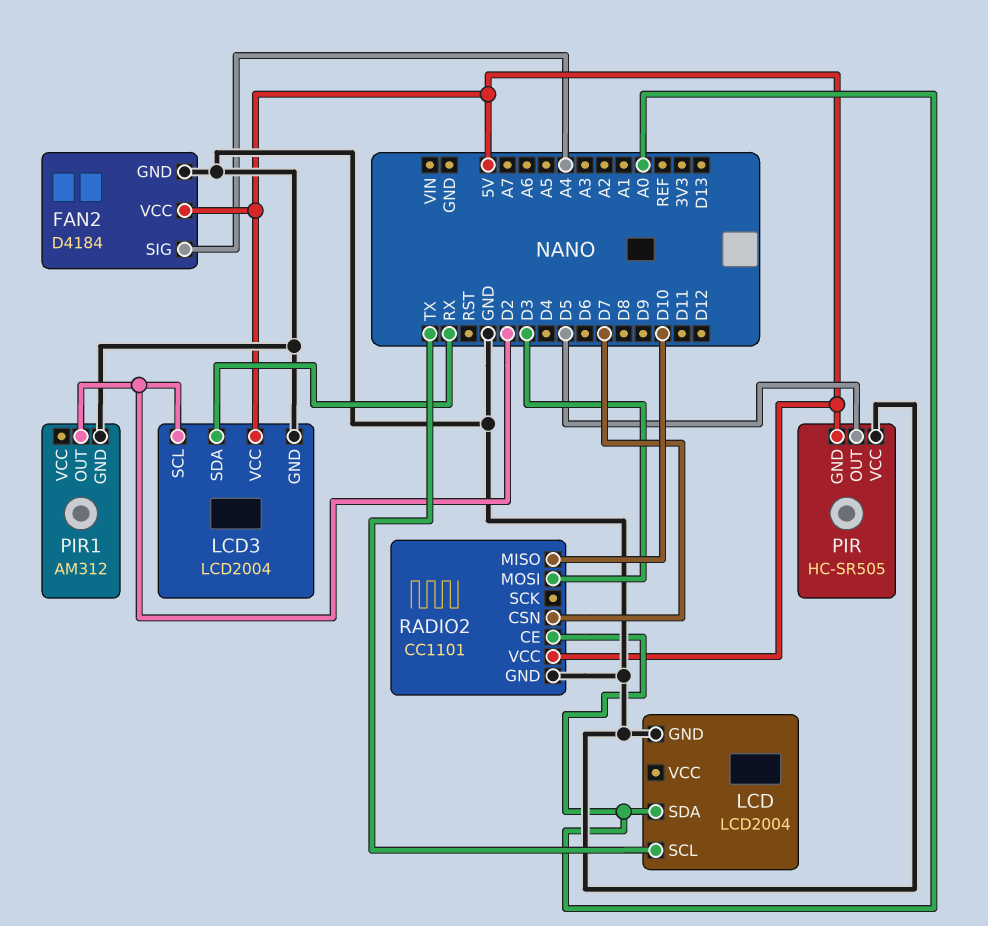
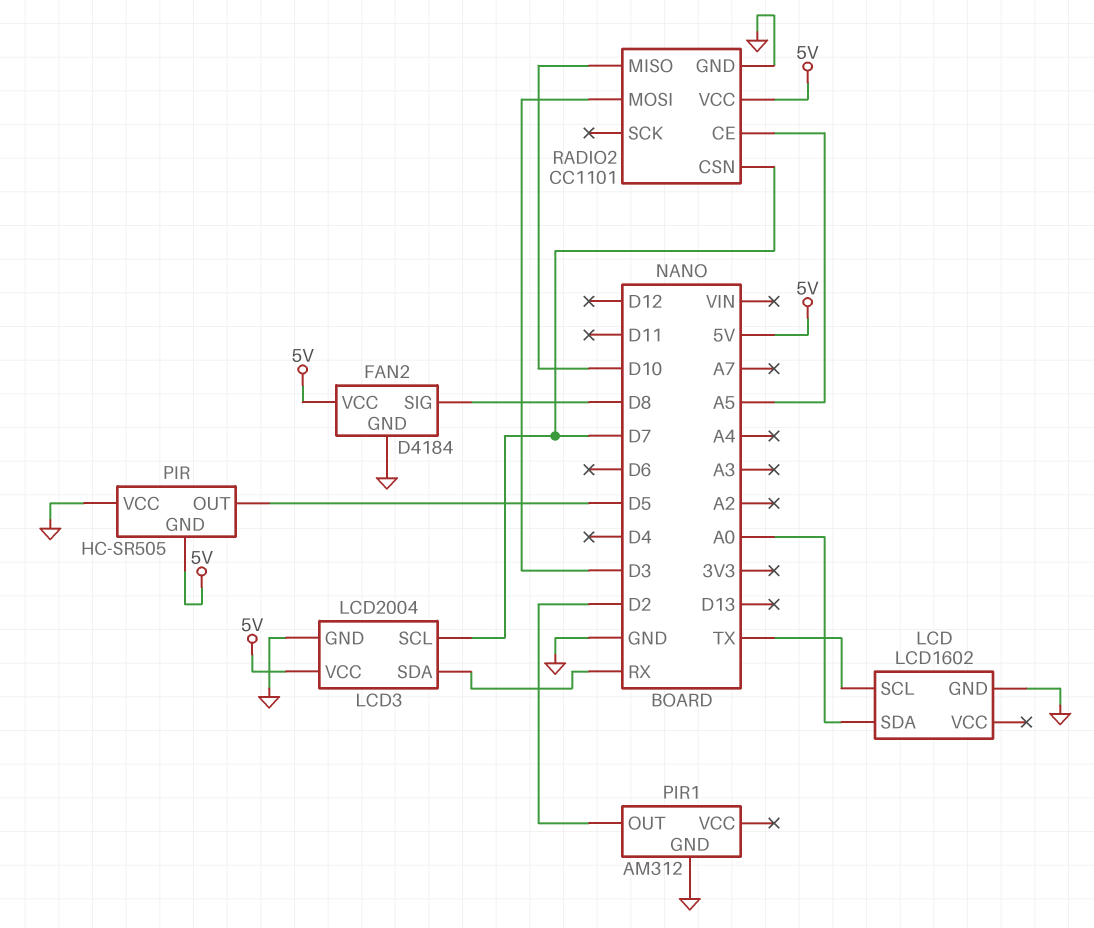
FAN2 pin SIG: A4 -> D8
LCD: LCD2004 -> LCD1602
LCD3 pin SCL: D2 -> D7
RADIO2 pin CE: A0 -> A5

